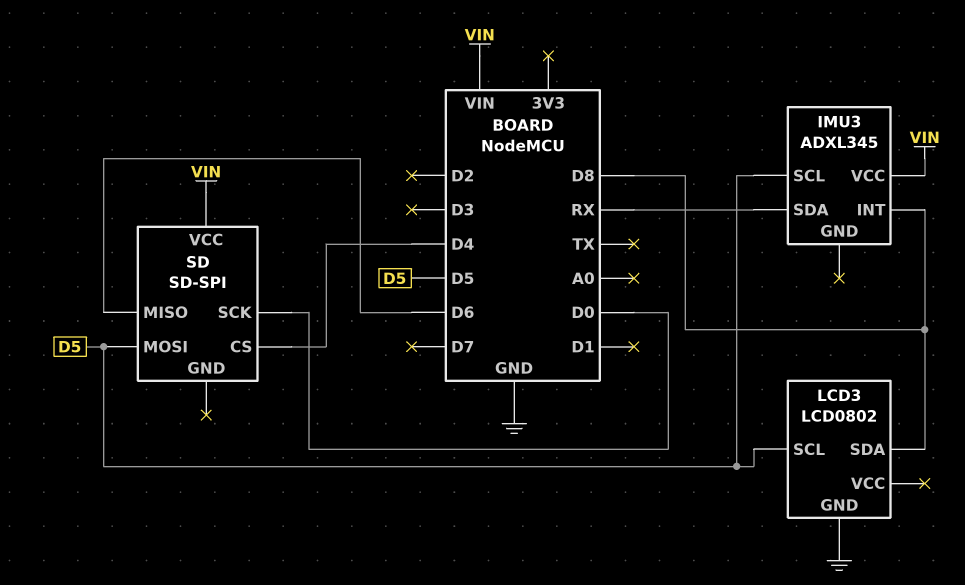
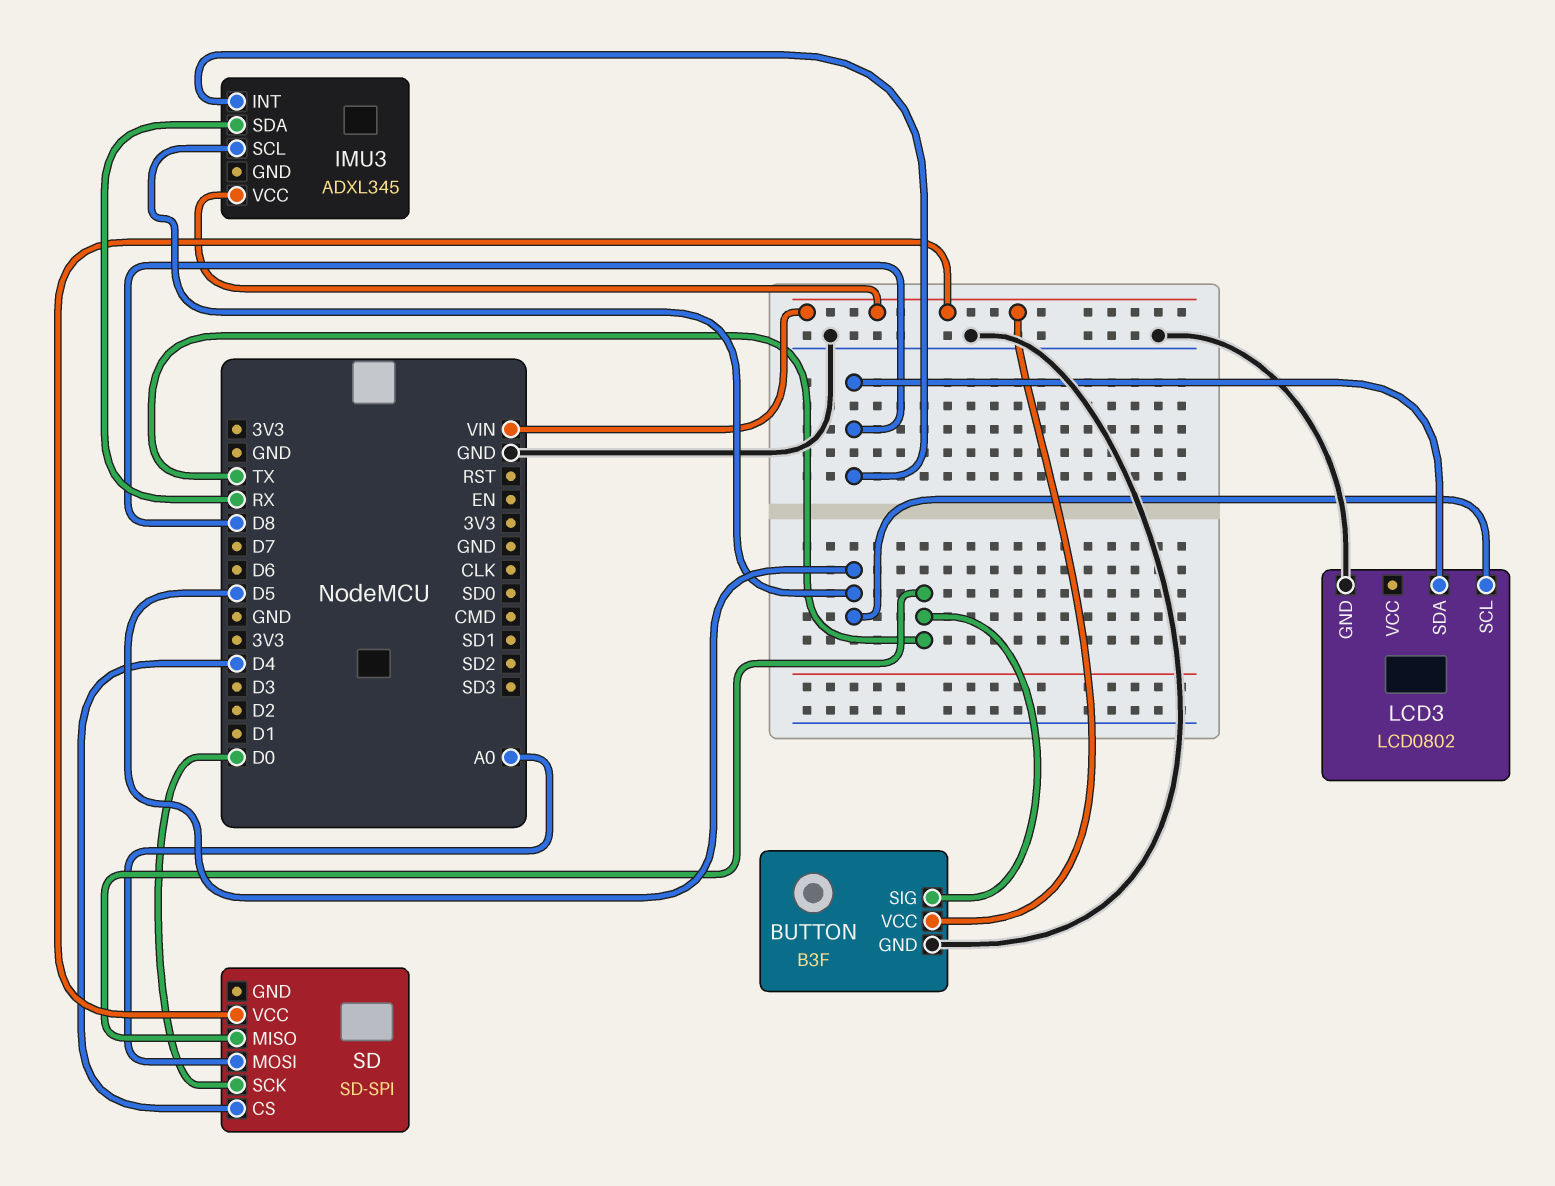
BUTTON: none -> B3F
BUTTON pin GND: none -> GND
BUTTON pin SIG: none -> TX
BUTTON pin VCC: none -> VIN
SD pin MISO: D6 -> TX
SD pin MOSI: D5 -> A0

